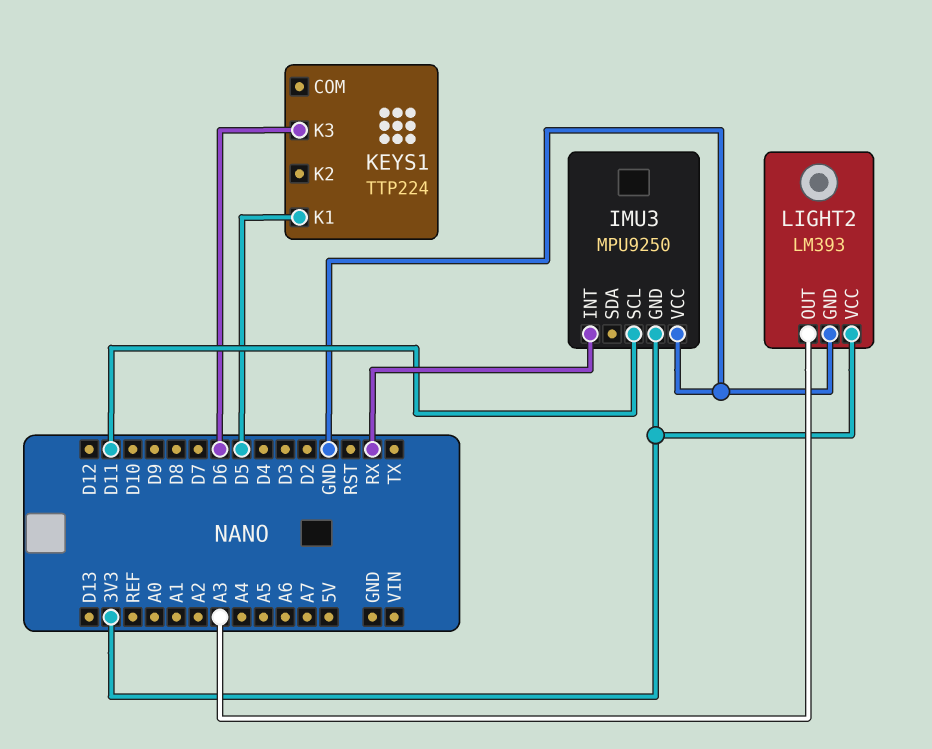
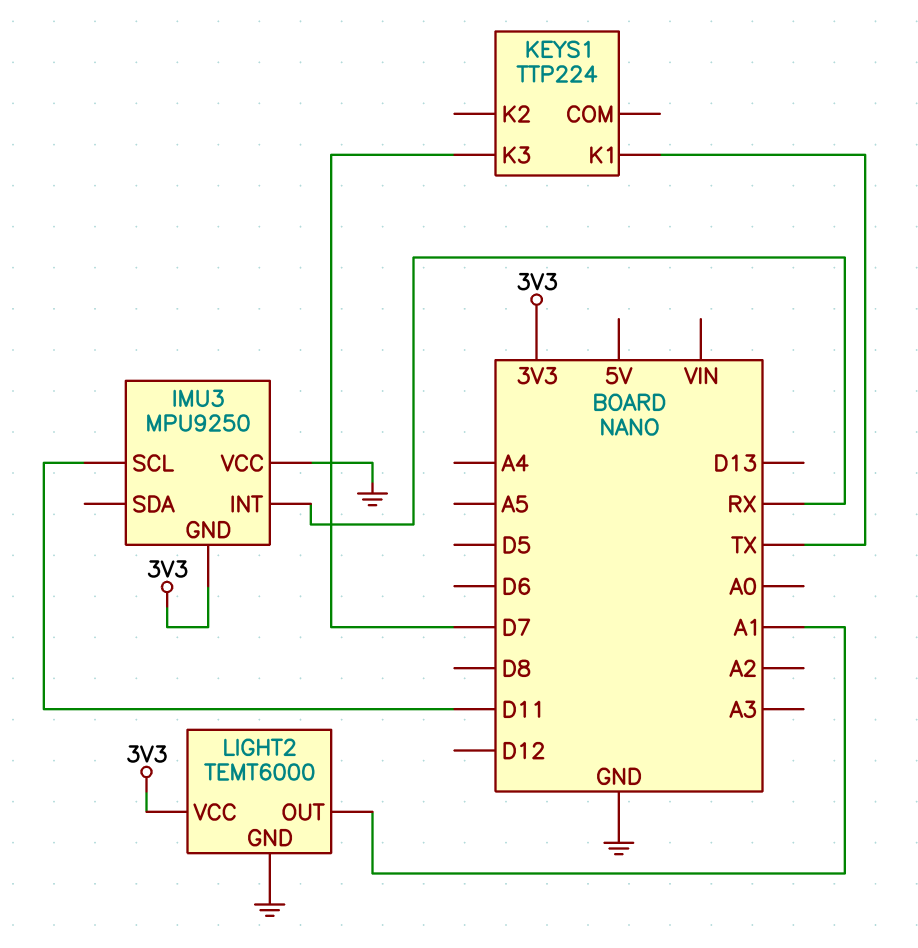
KEYS1 pin K1: D5 -> TX
KEYS1 pin K3: D6 -> D7
LIGHT2: LM393 -> TEMT6000
LIGHT2 pin OUT: A3 -> A1

